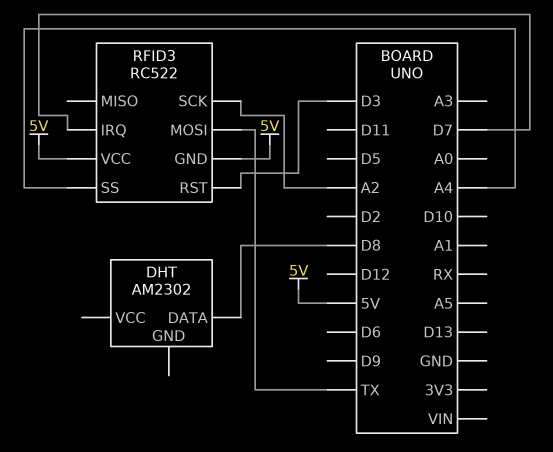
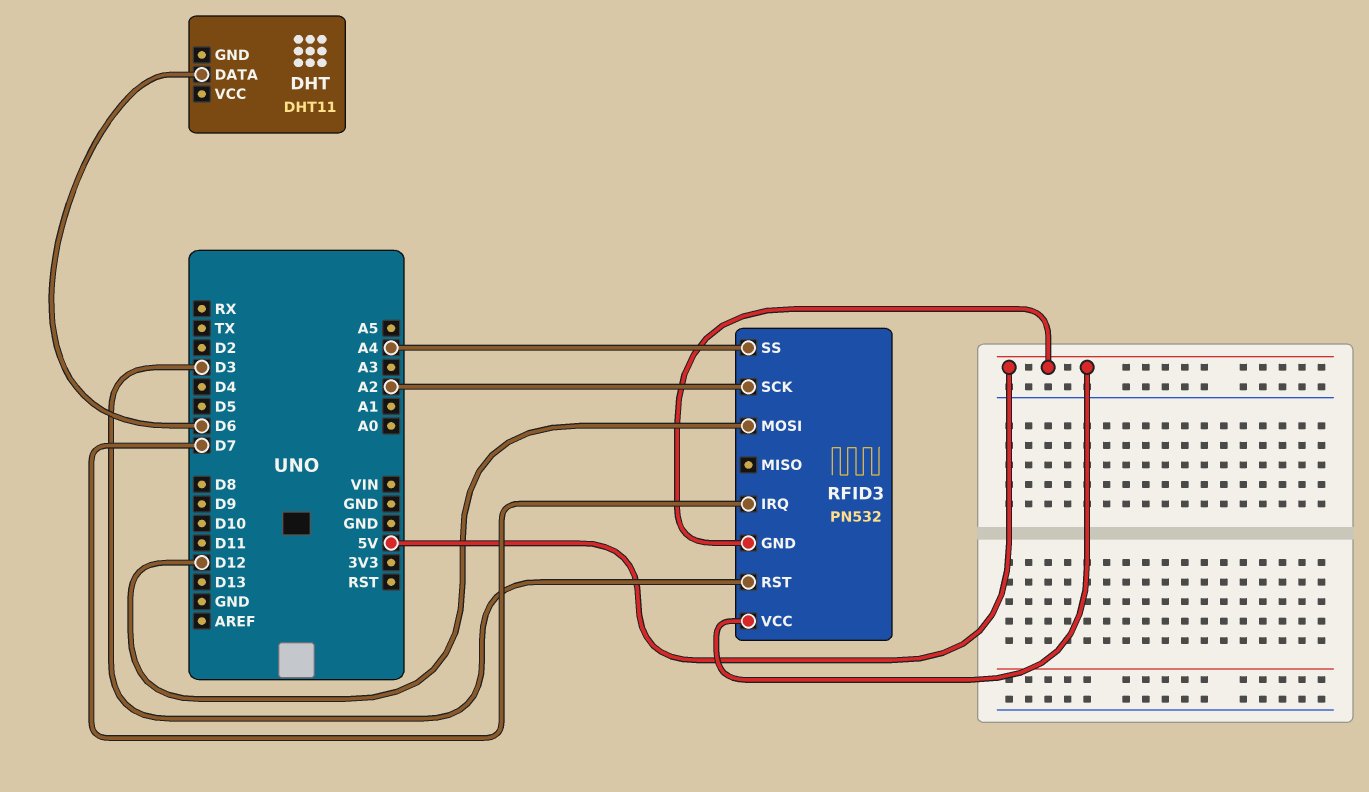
DHT: AM2302 -> DHT11
DHT pin DATA: D8 -> D6
RFID3: RC522 -> PN532
RFID3 pin MOSI: TX -> D12

